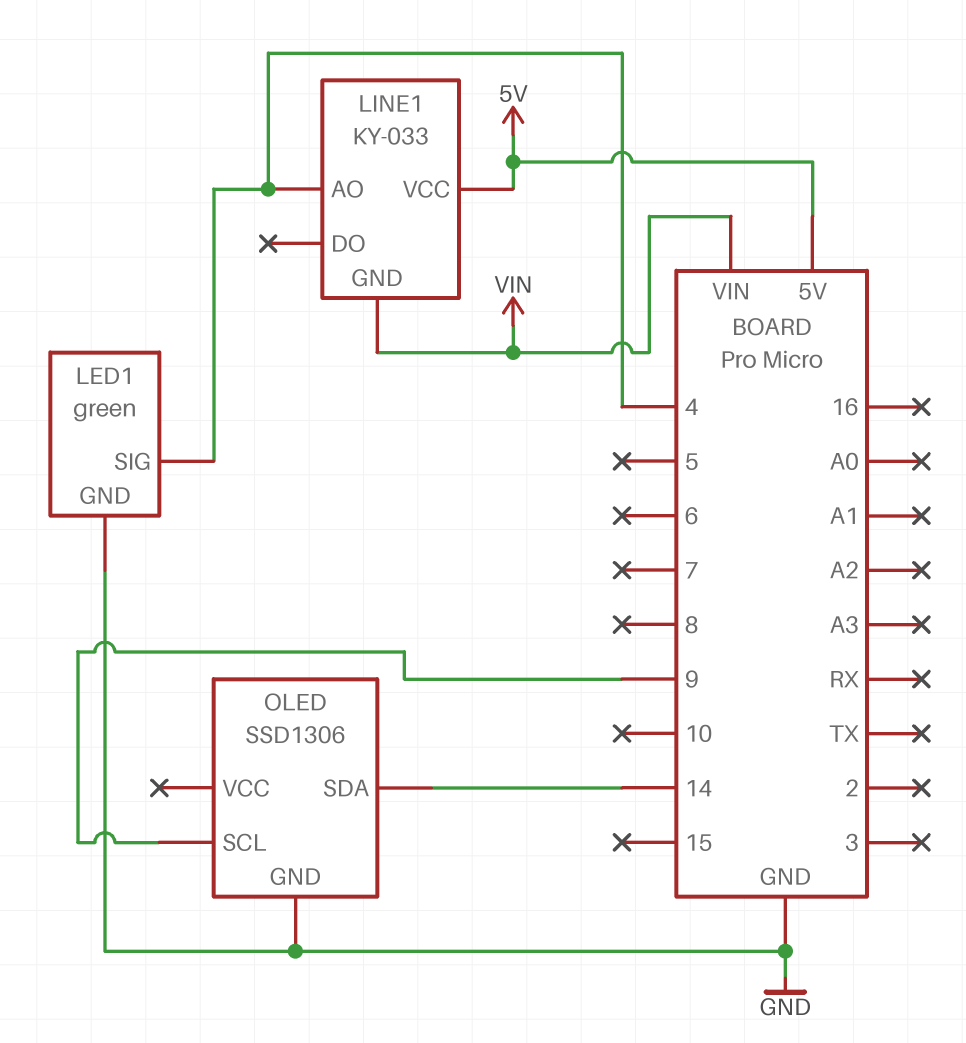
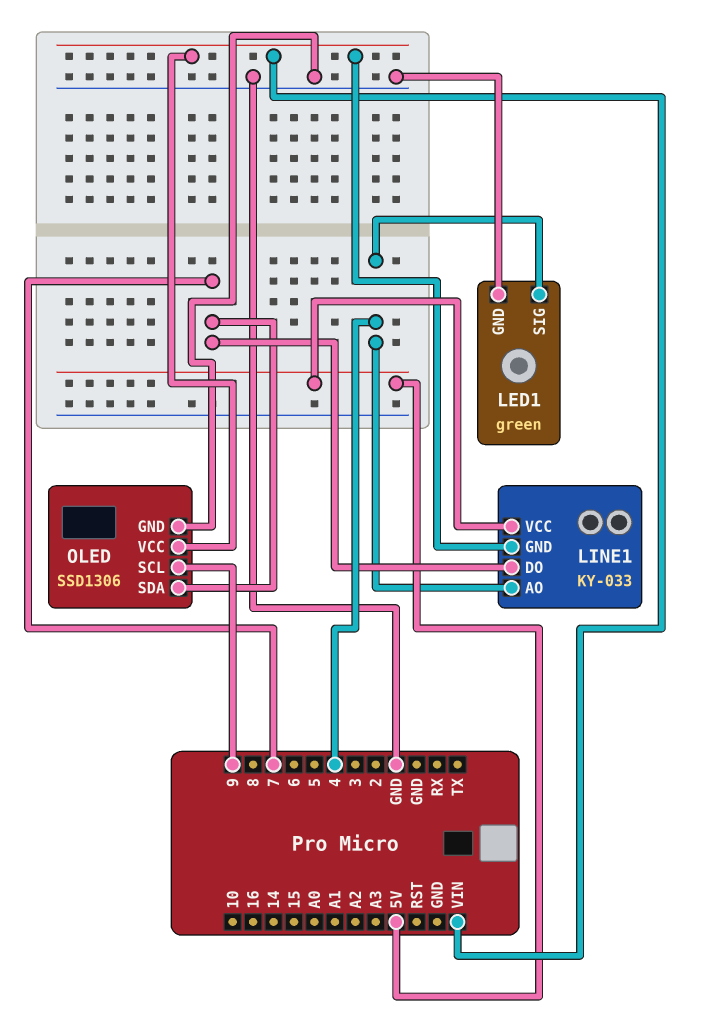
LINE1 pin DO: none -> 7
OLED pin SDA: 14 -> 7
OLED pin VCC: none -> VIN

